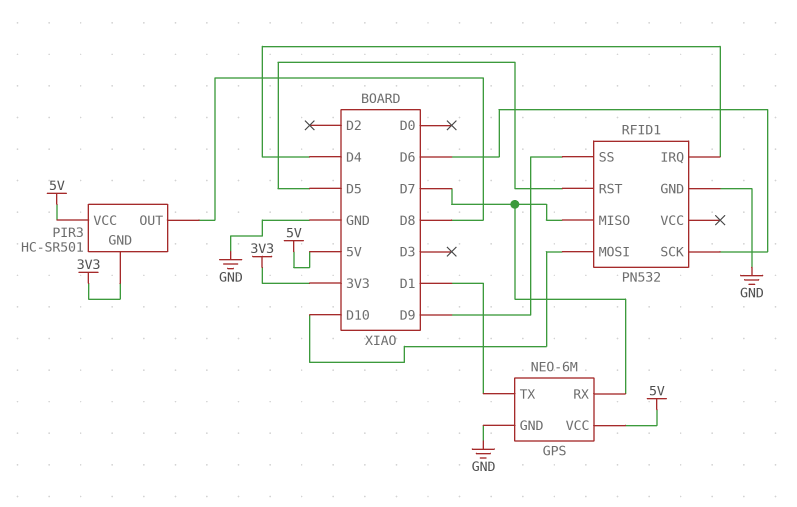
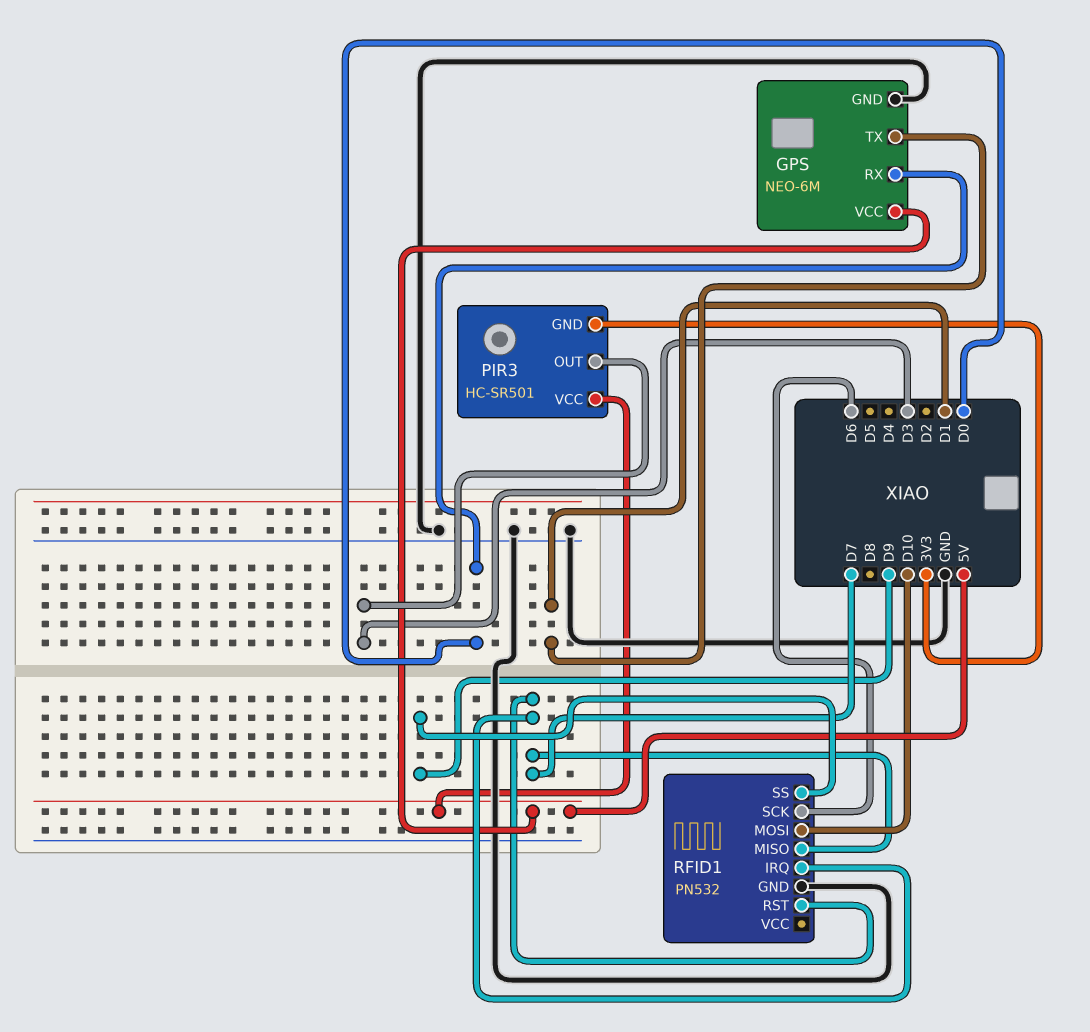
GPS pin RX: D7 -> D0
PIR3 pin OUT: D8 -> D3
RFID1 pin IRQ: D4 -> D7
RFID1 pin RST: D5 -> D7

